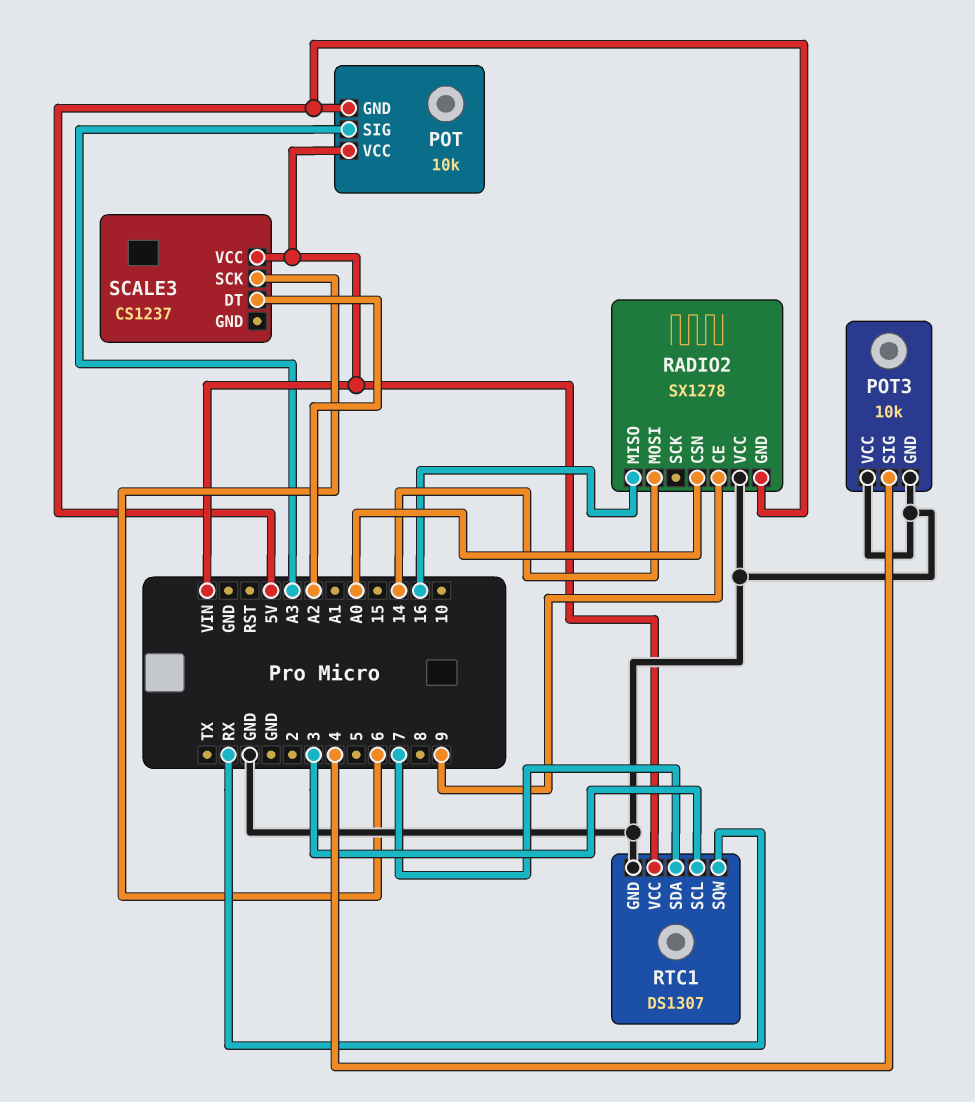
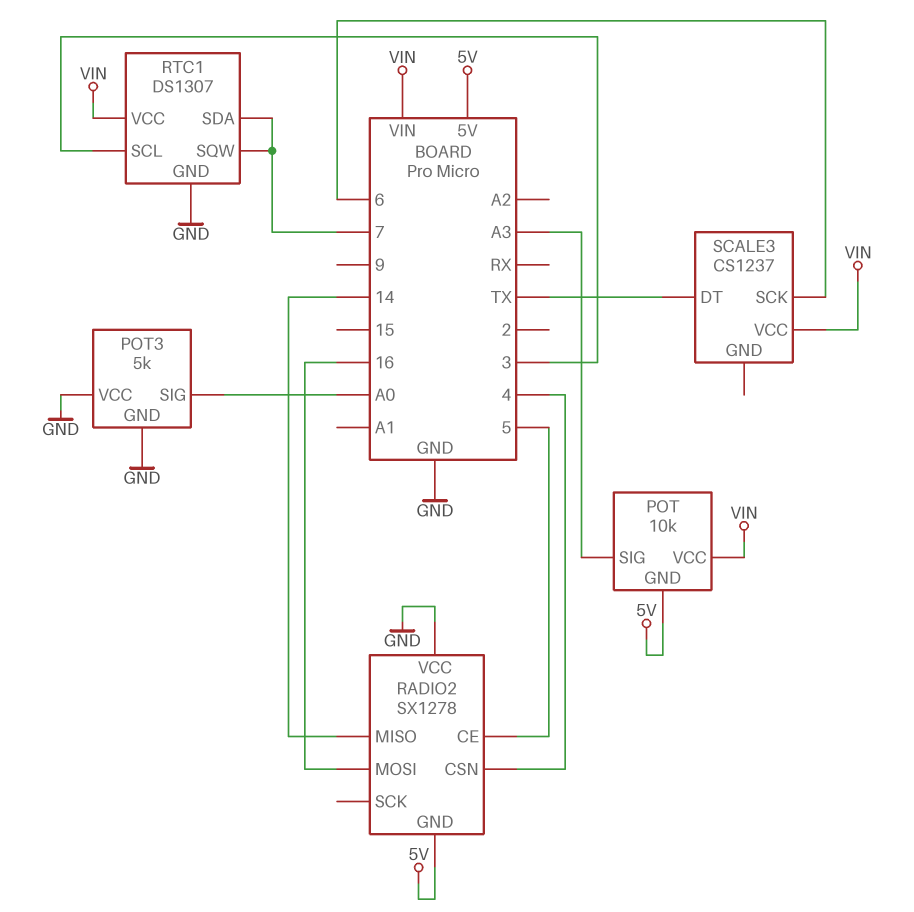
POT3: 10k -> 5k
POT3 pin SIG: 4 -> A0
RADIO2 pin CE: 9 -> 5
RADIO2 pin CSN: A0 -> 4
RADIO2 pin MISO: 16 -> 14
RADIO2 pin MOSI: 14 -> 16
RTC1 pin SQW: RX -> 7
SCALE3 pin DT: A2 -> TX

